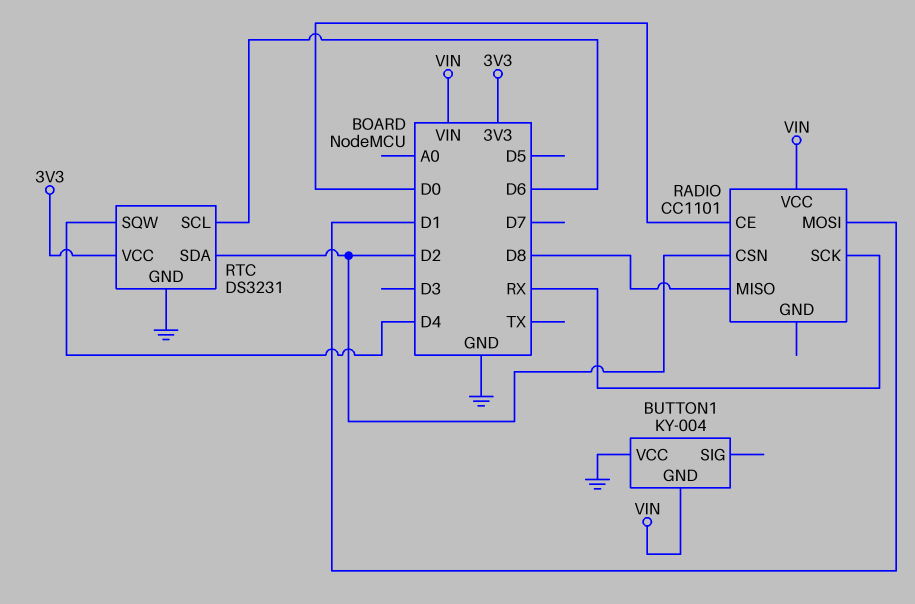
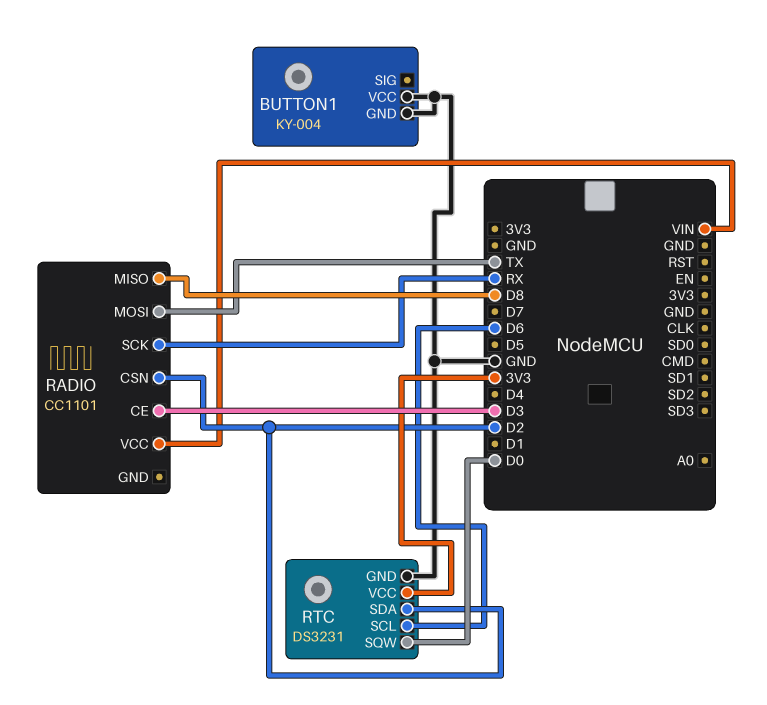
BUTTON1 pin GND: VIN -> GND
RADIO pin CE: D0 -> D3
RADIO pin MOSI: D1 -> TX
RTC pin SQW: D4 -> D0

